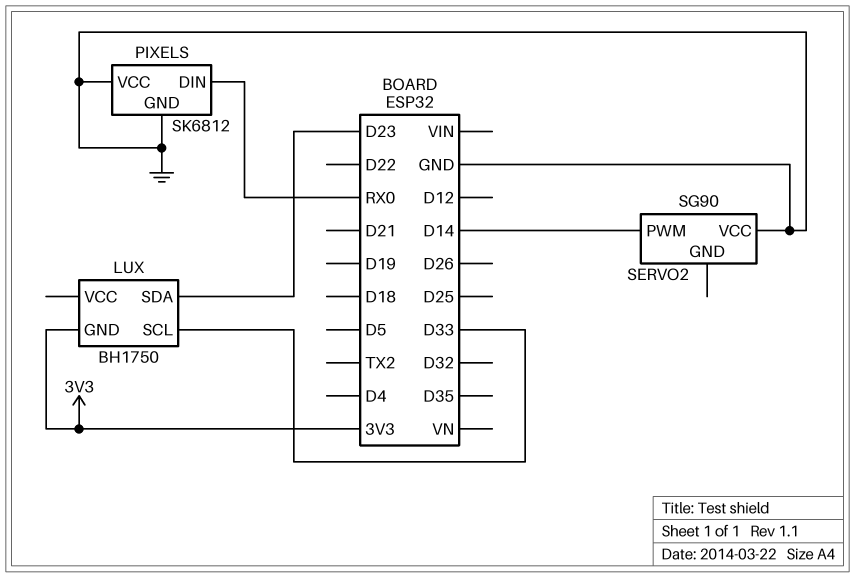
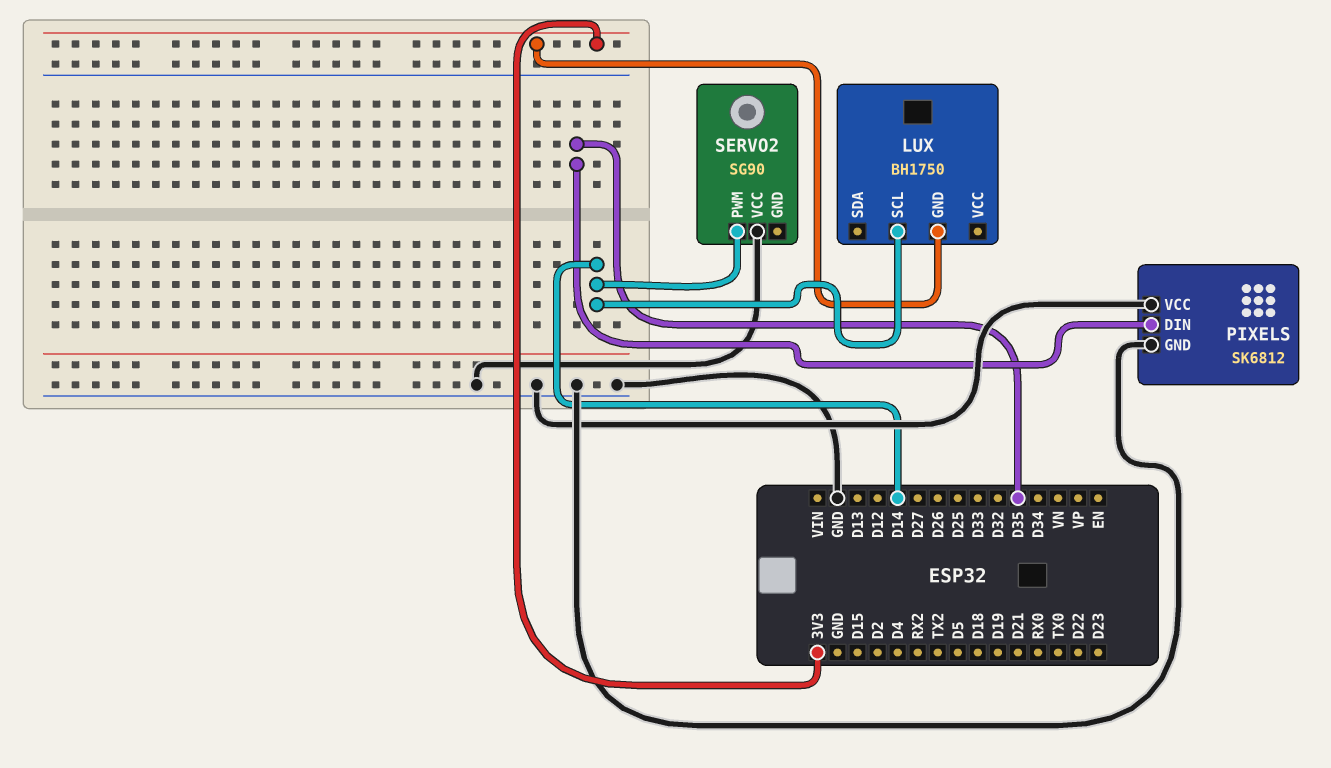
LUX pin SCL: D33 -> D14
LUX pin SDA: D23 -> none
PIXELS pin DIN: RX0 -> D35

